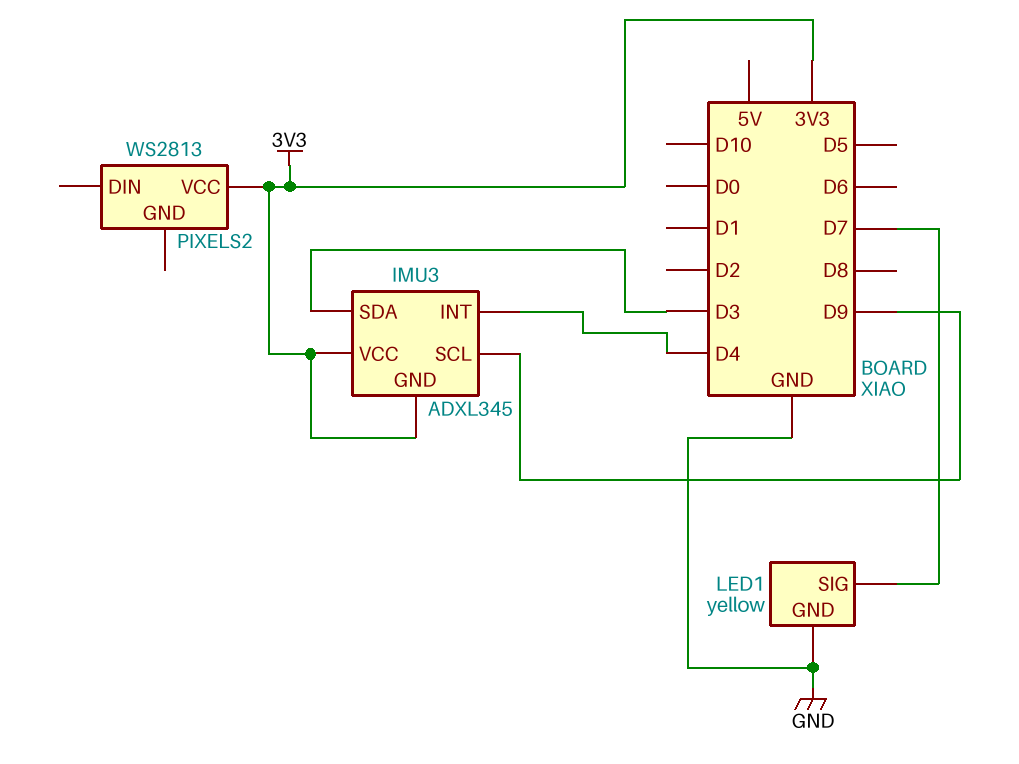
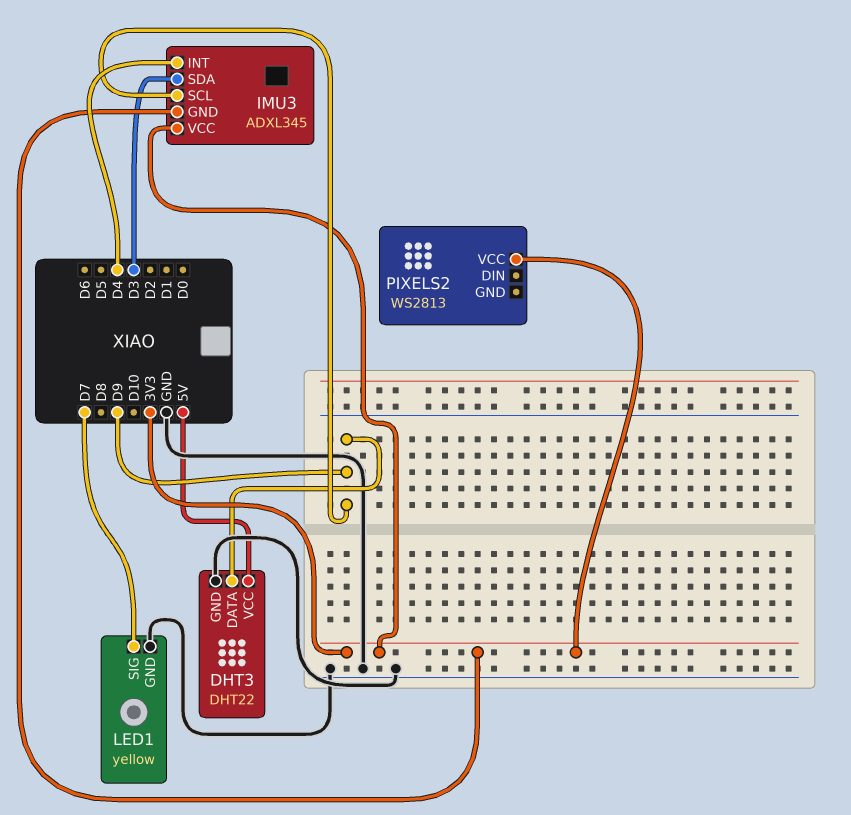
DHT3: none -> DHT22
DHT3 pin DATA: none -> D9
DHT3 pin GND: none -> GND
DHT3 pin VCC: none -> 5V

